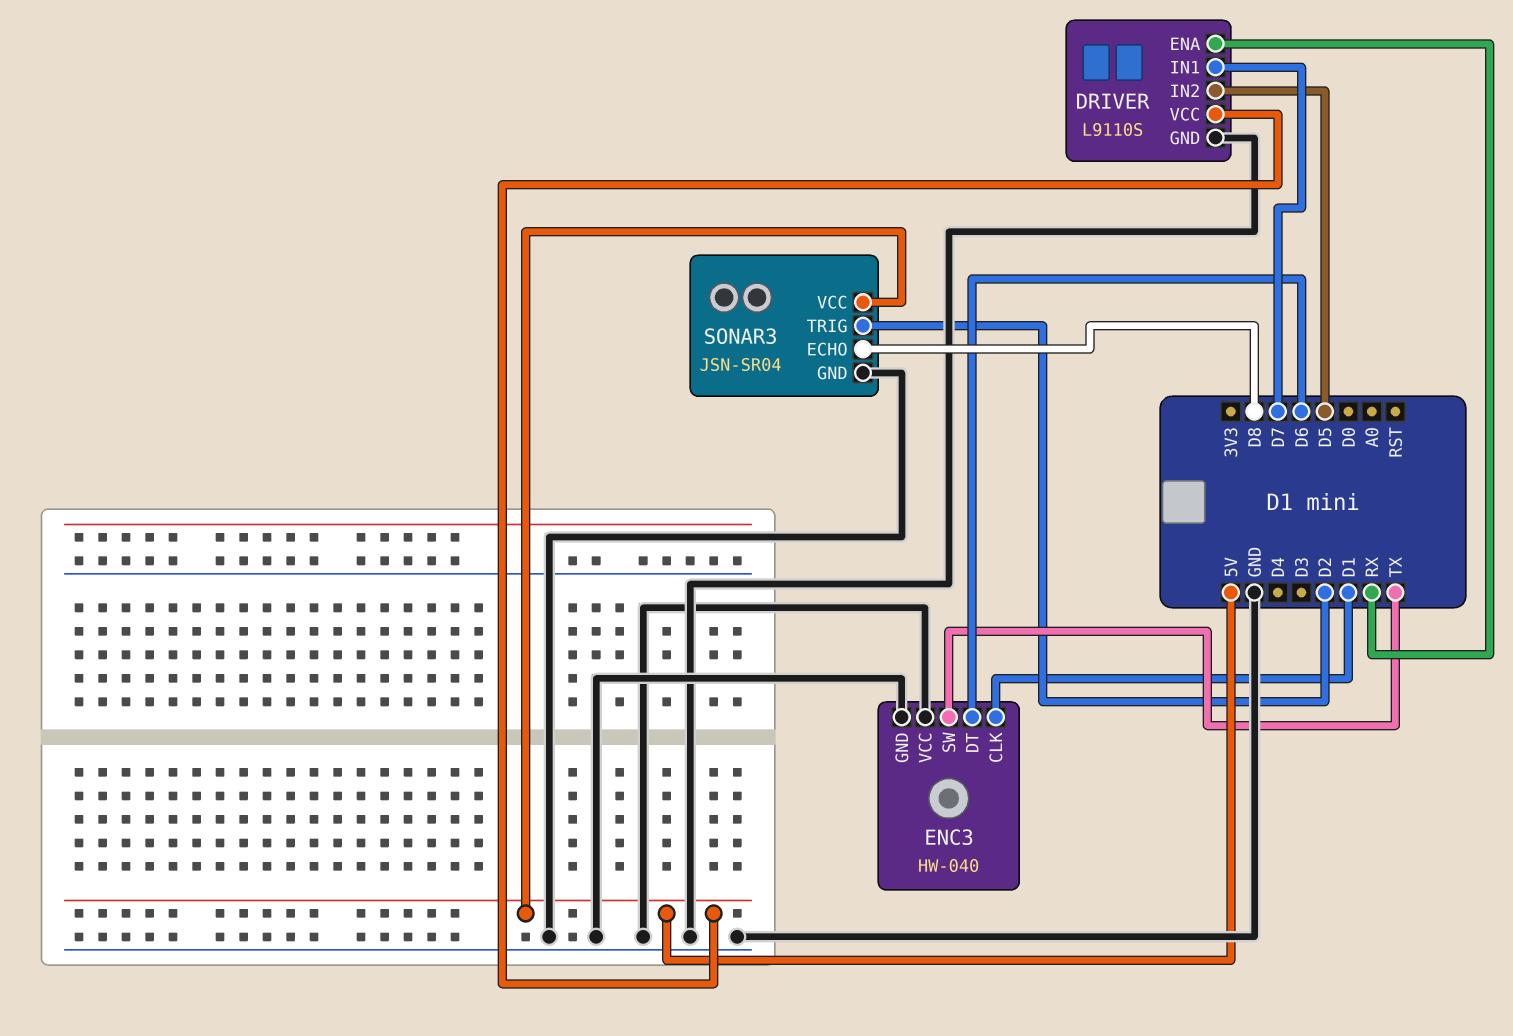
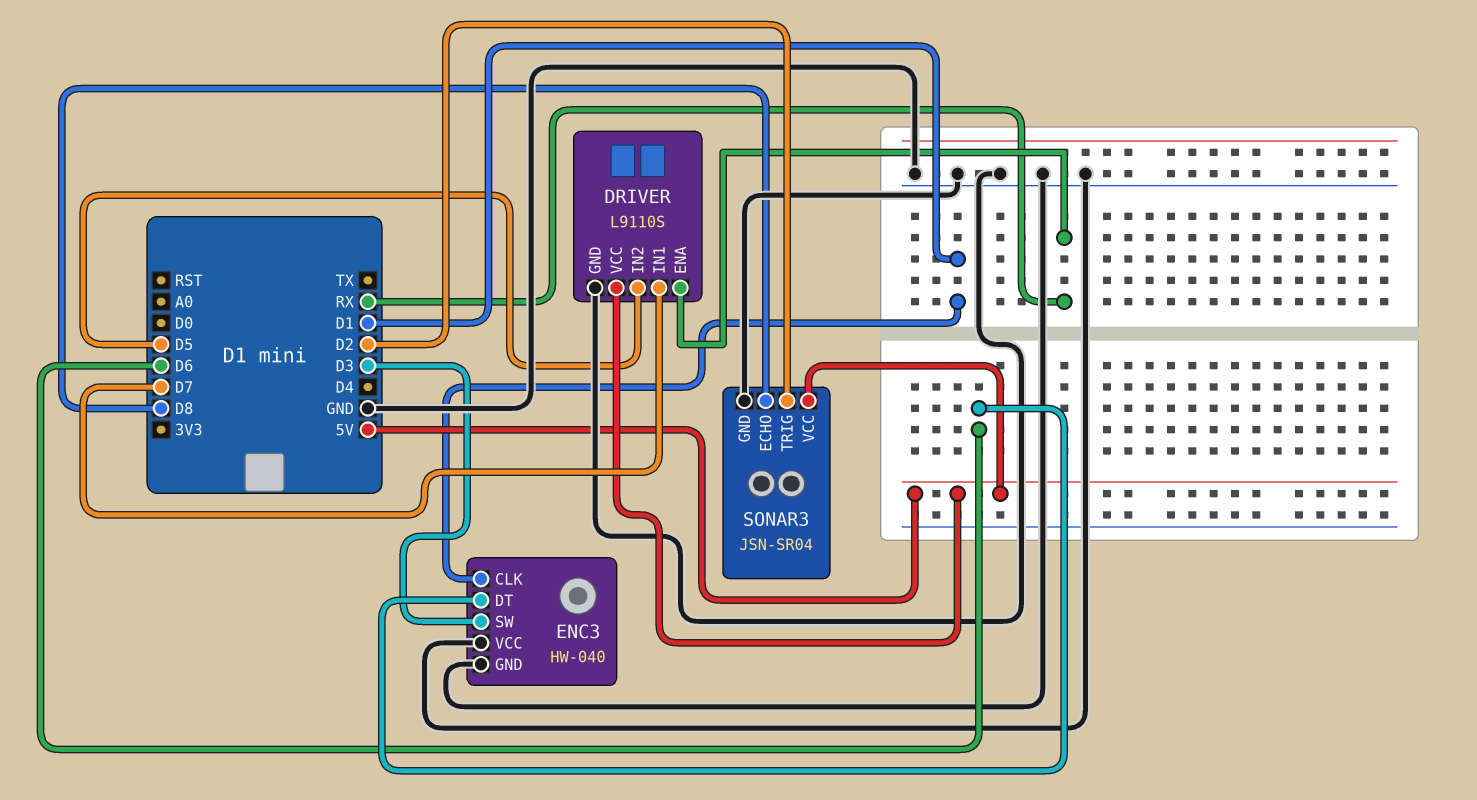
ENC3 pin SW: TX -> D3

